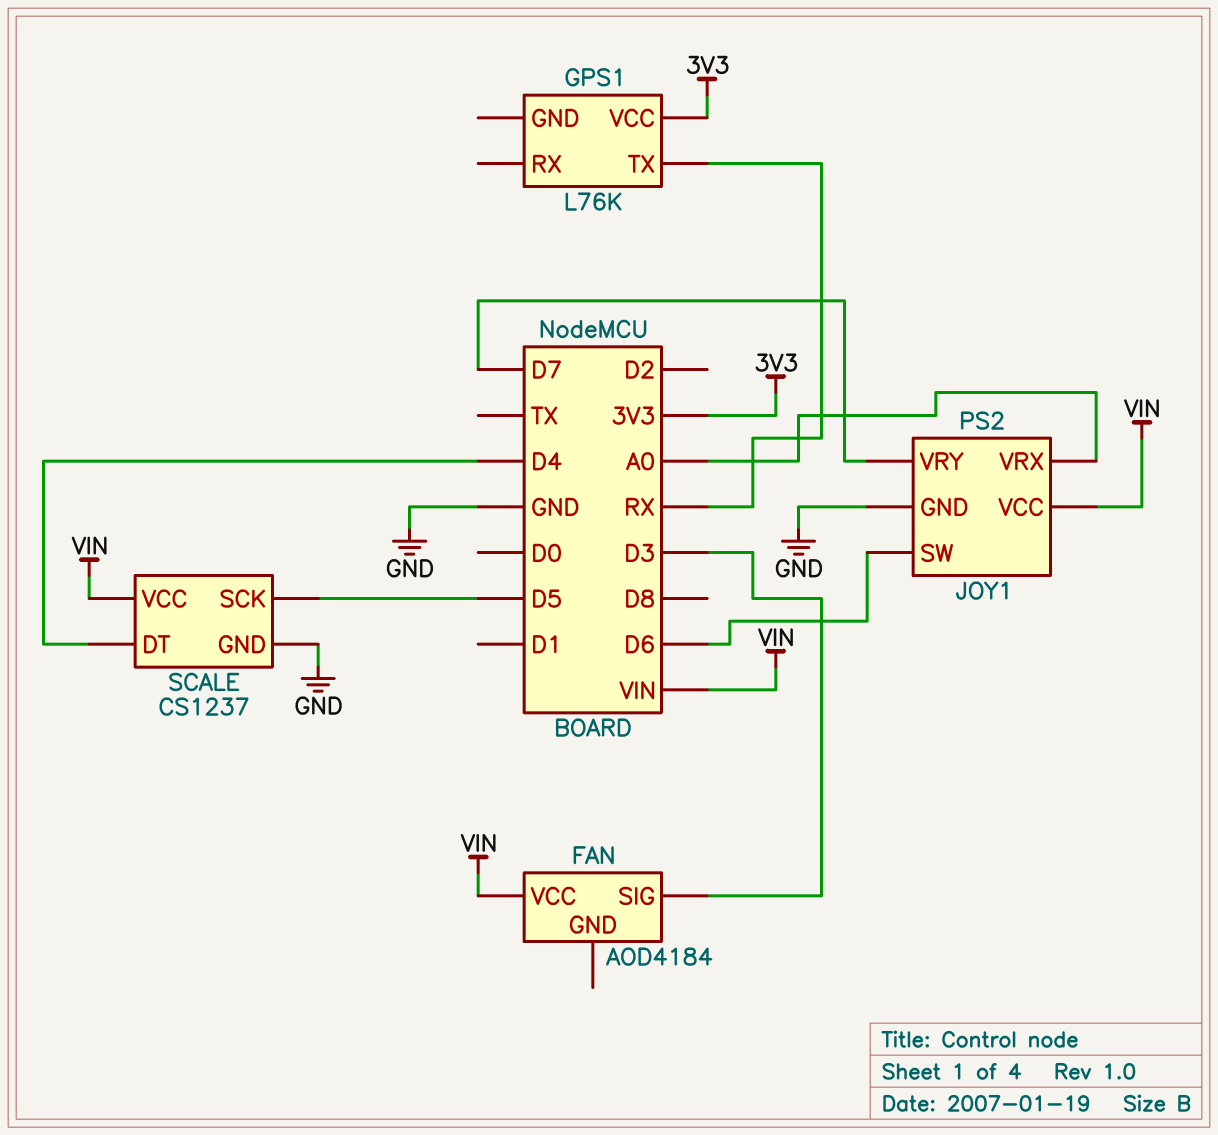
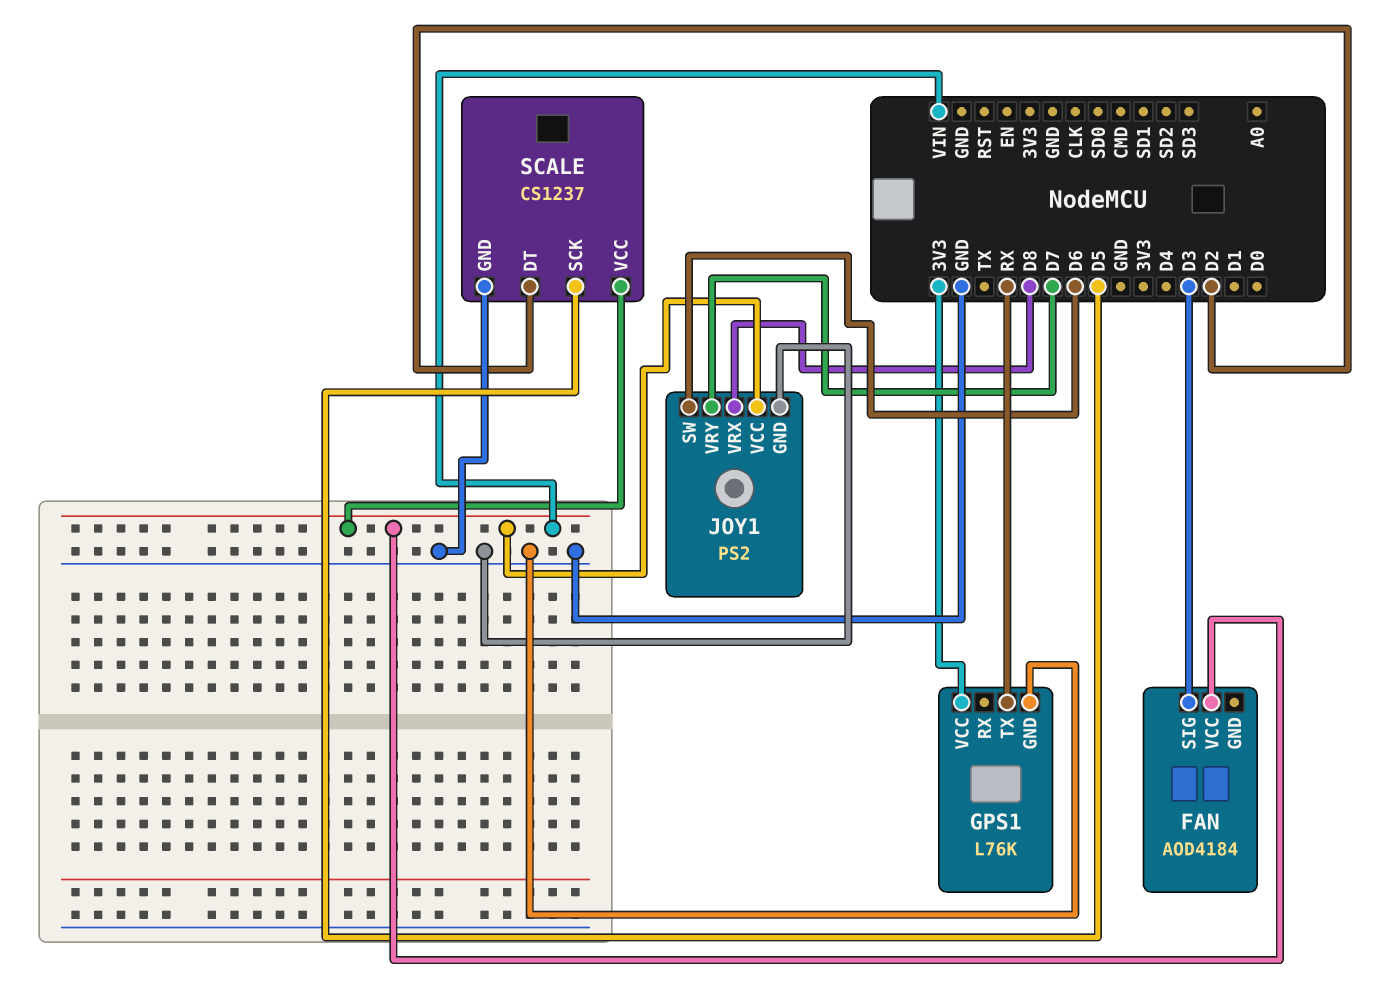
GPS1 pin GND: none -> GND
JOY1 pin VRX: A0 -> D8
SCALE pin DT: D4 -> D2

